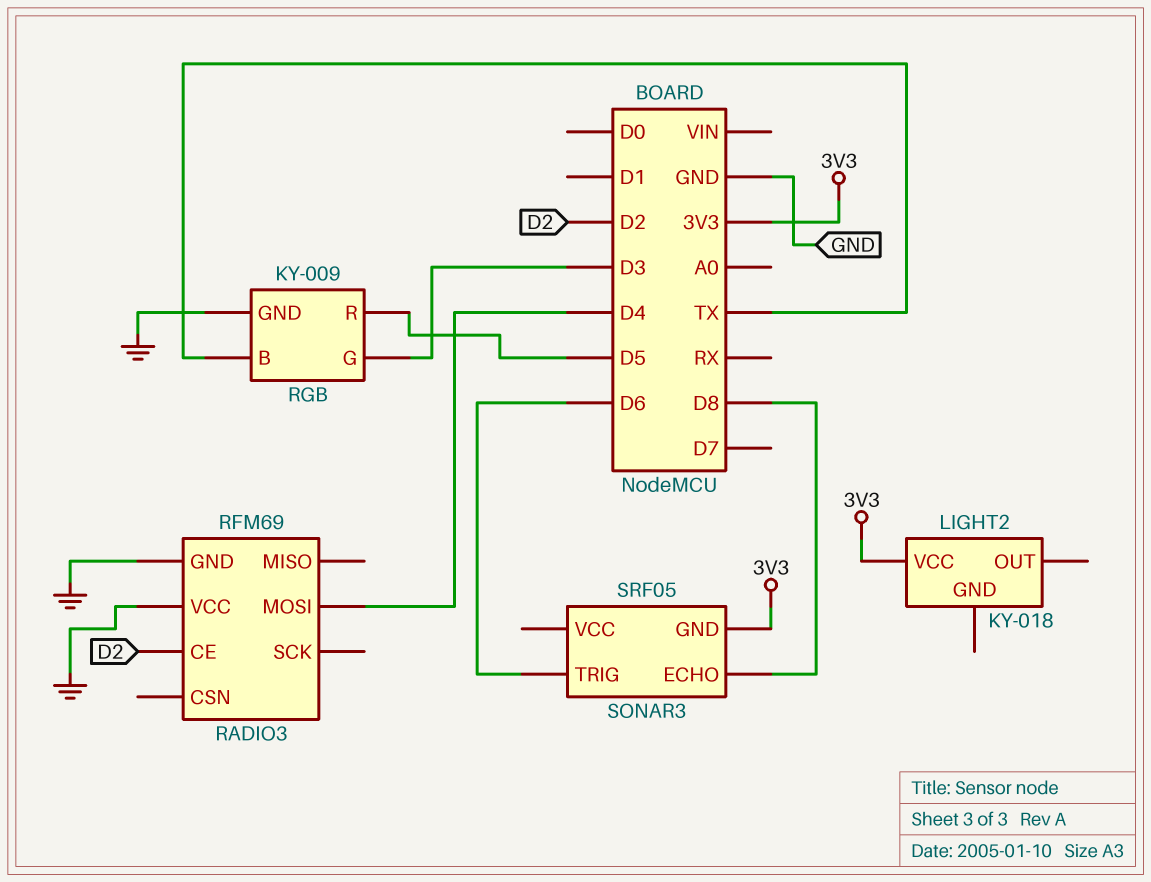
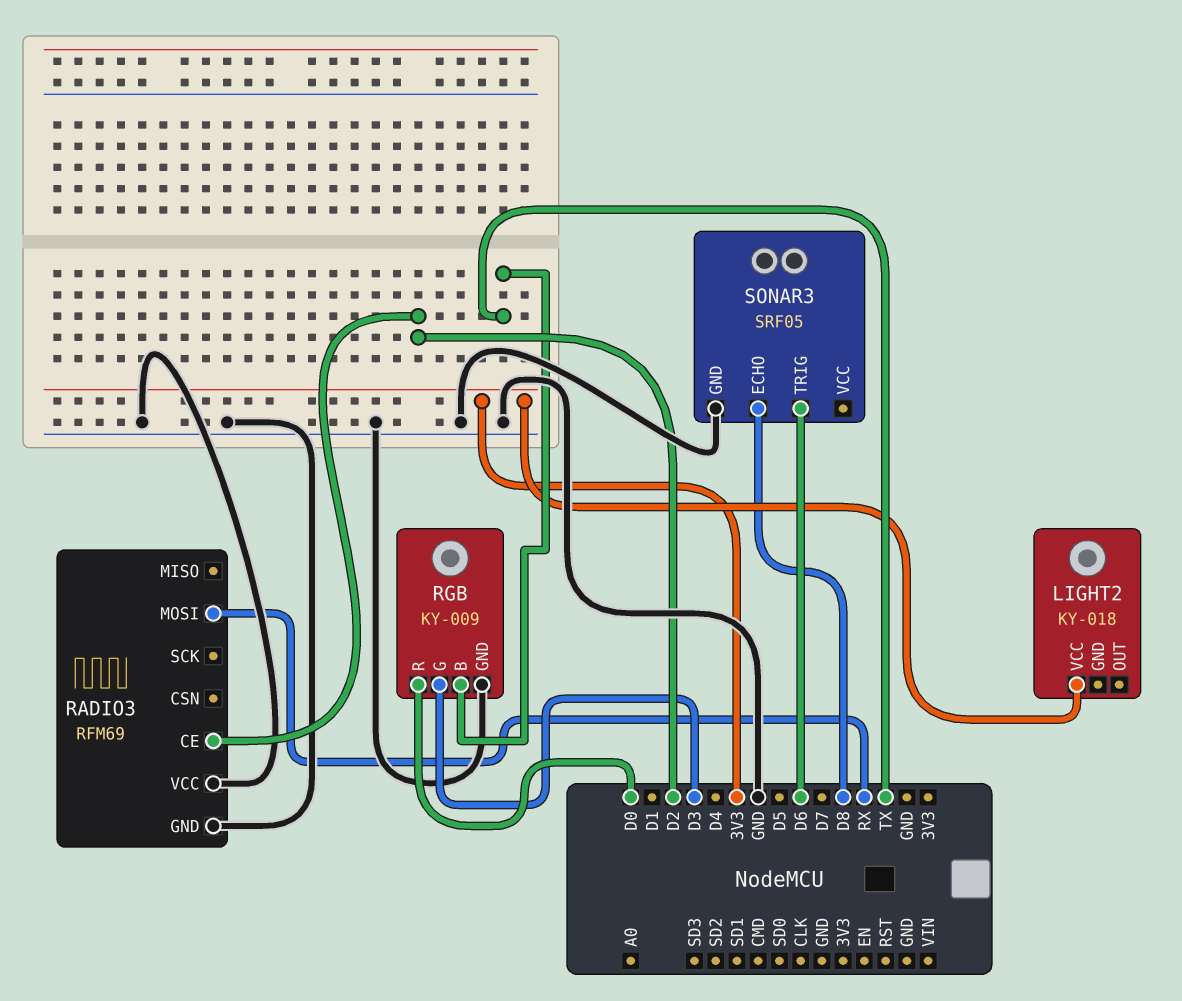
RADIO3 pin MOSI: D4 -> RX
RGB pin R: D5 -> D0
SONAR3 pin GND: 3V3 -> GND

